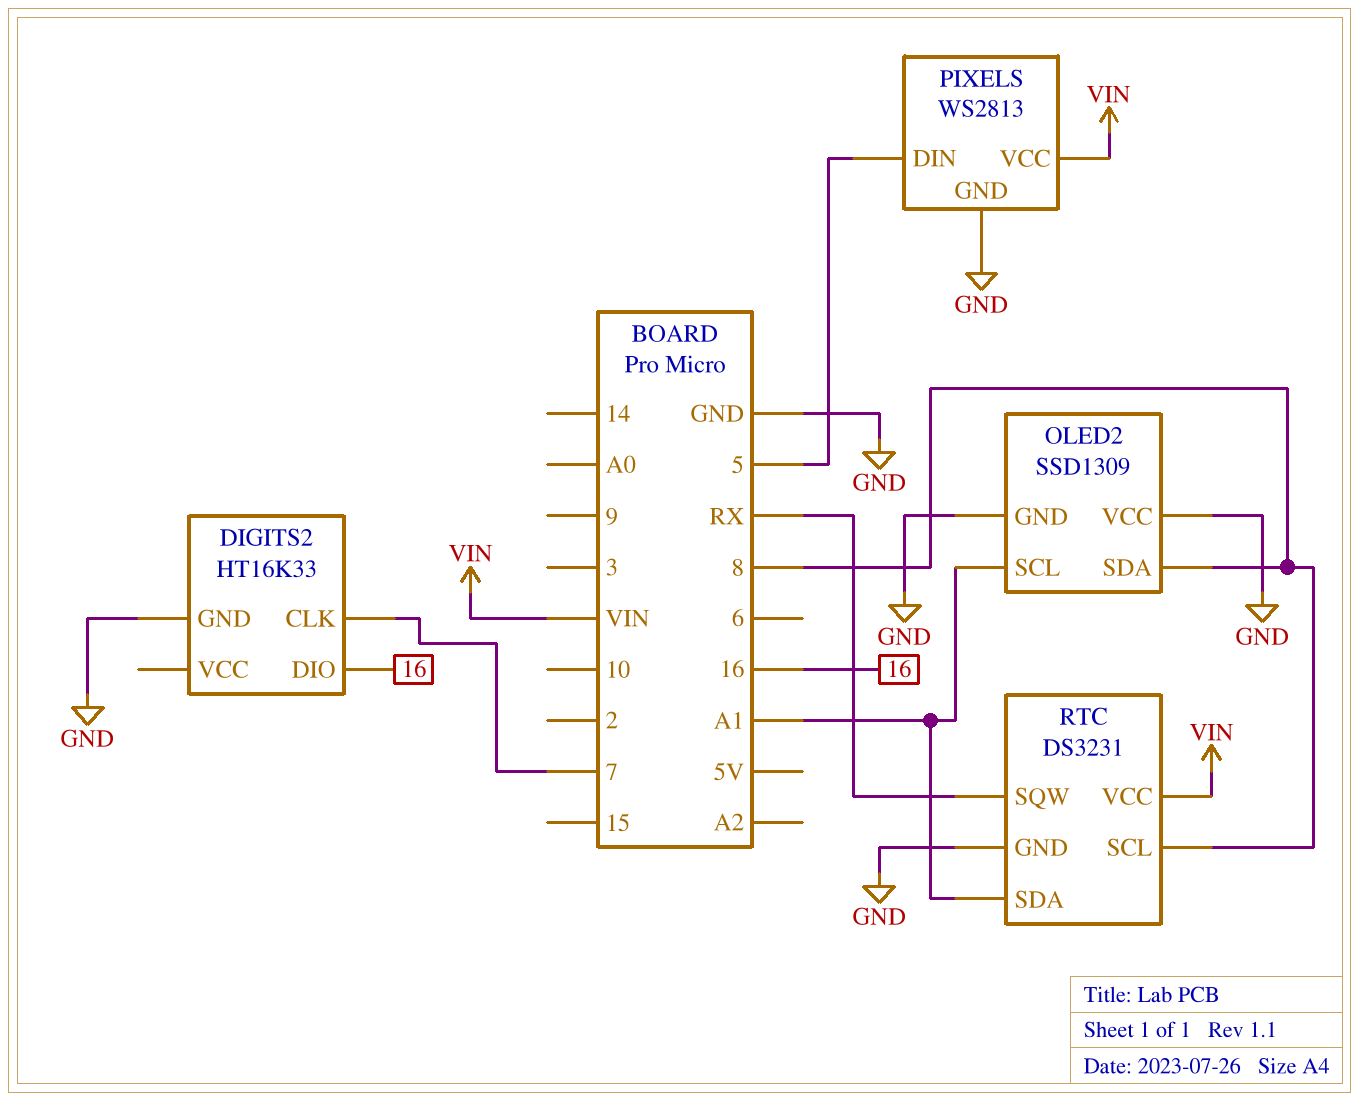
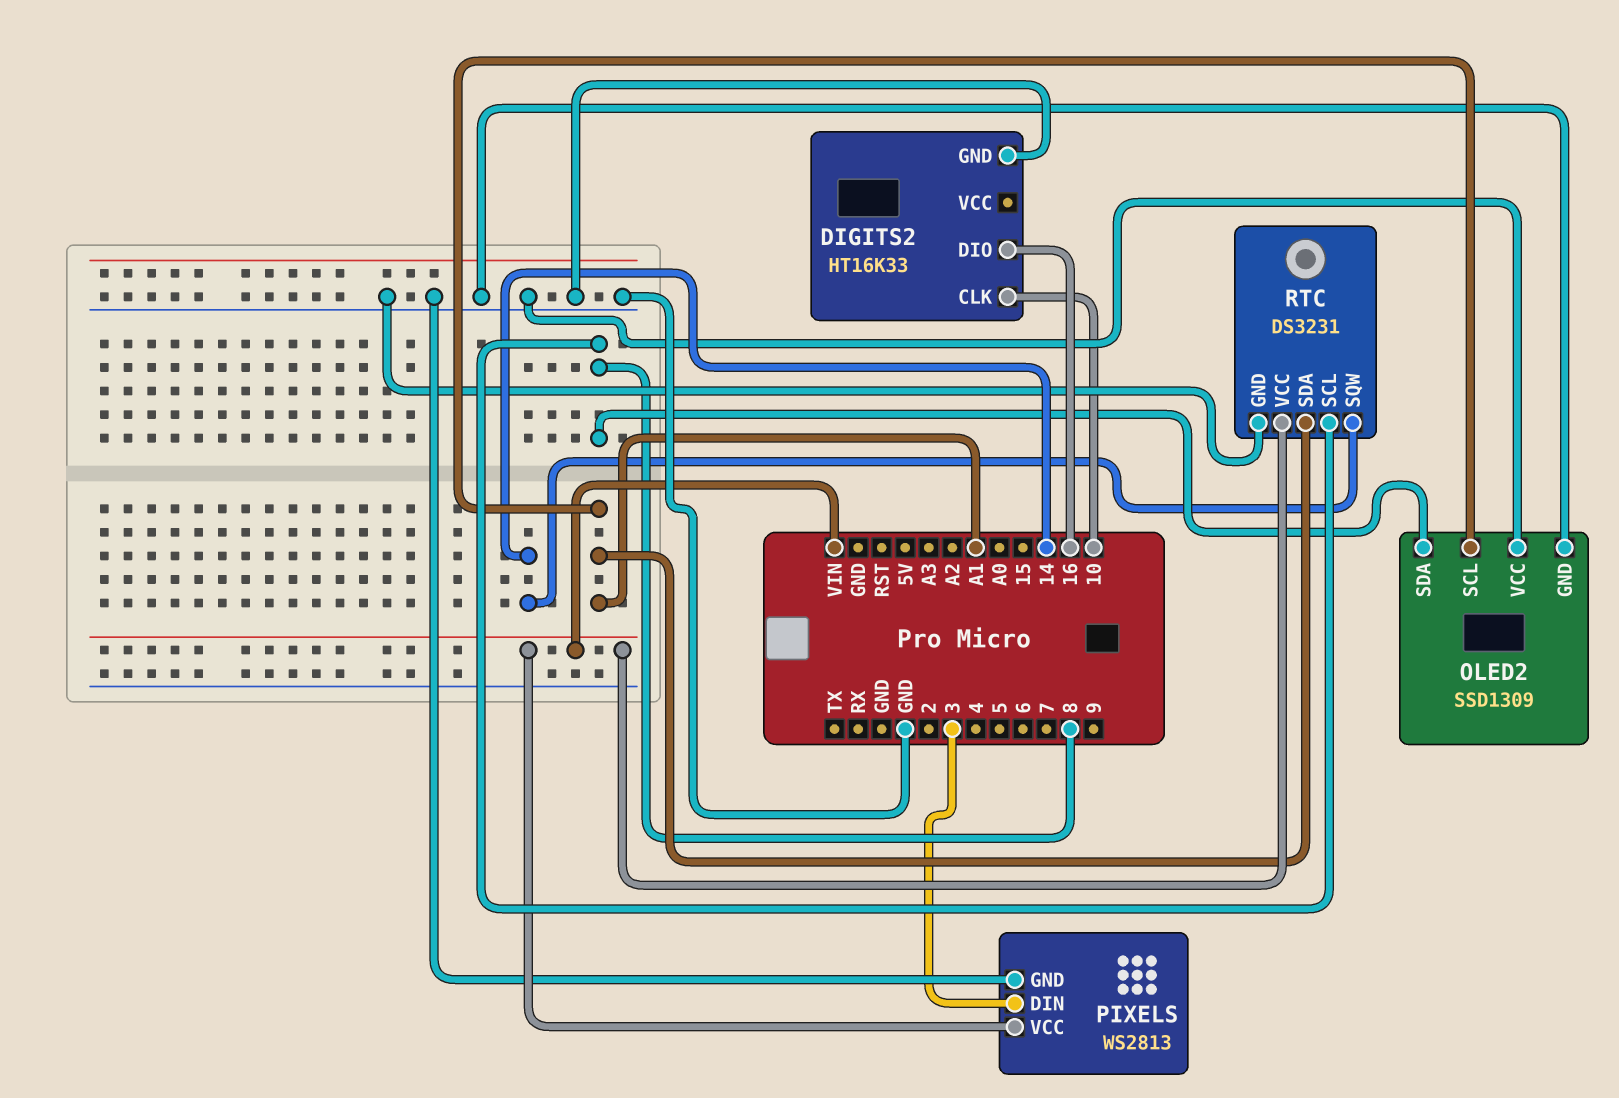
DIGITS2 pin CLK: 7 -> 10
PIXELS pin DIN: 5 -> 3
RTC pin SQW: RX -> 14

